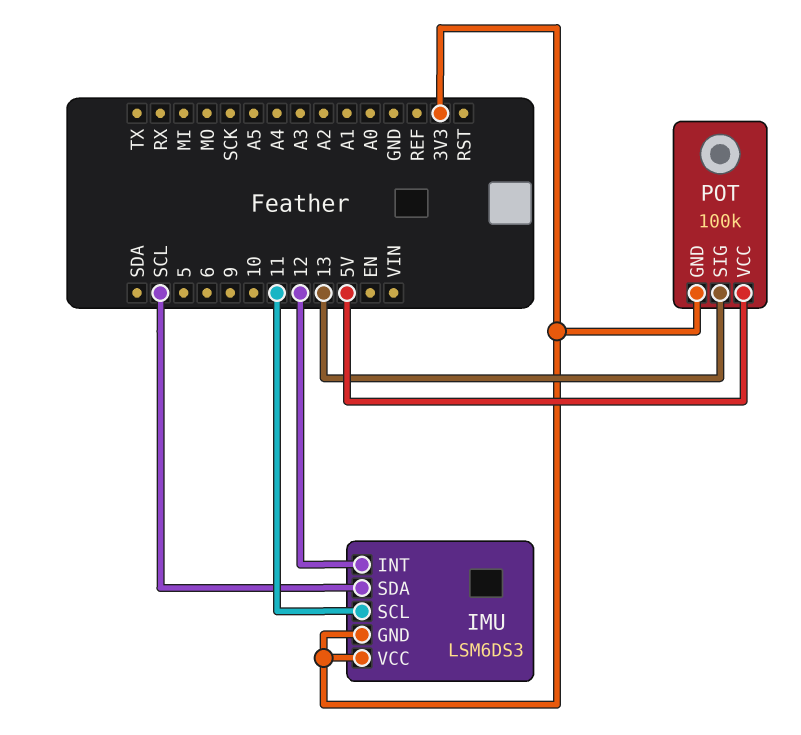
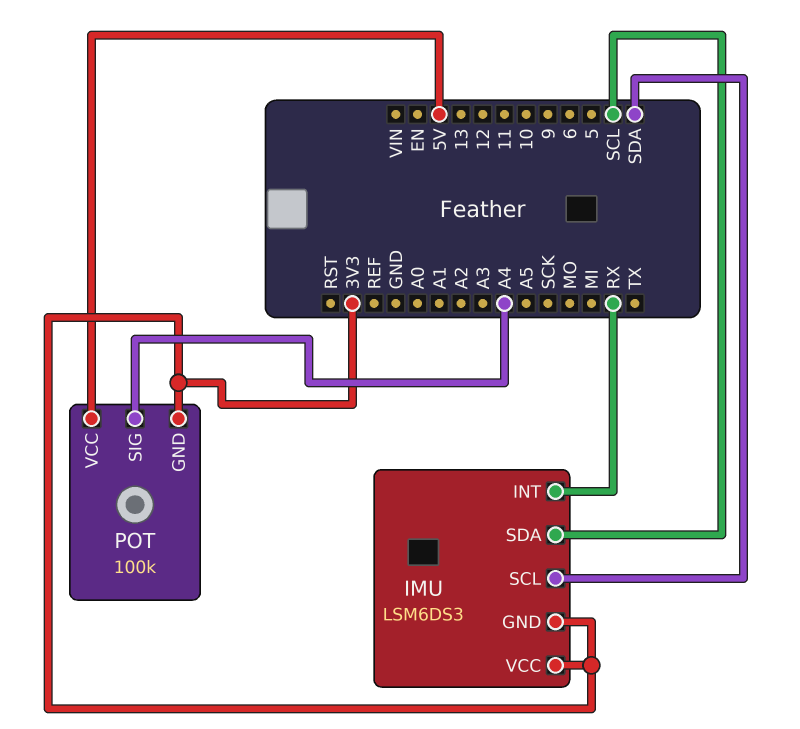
IMU pin INT: 12 -> RX
IMU pin SCL: 11 -> SDA
POT pin SIG: 13 -> A4

